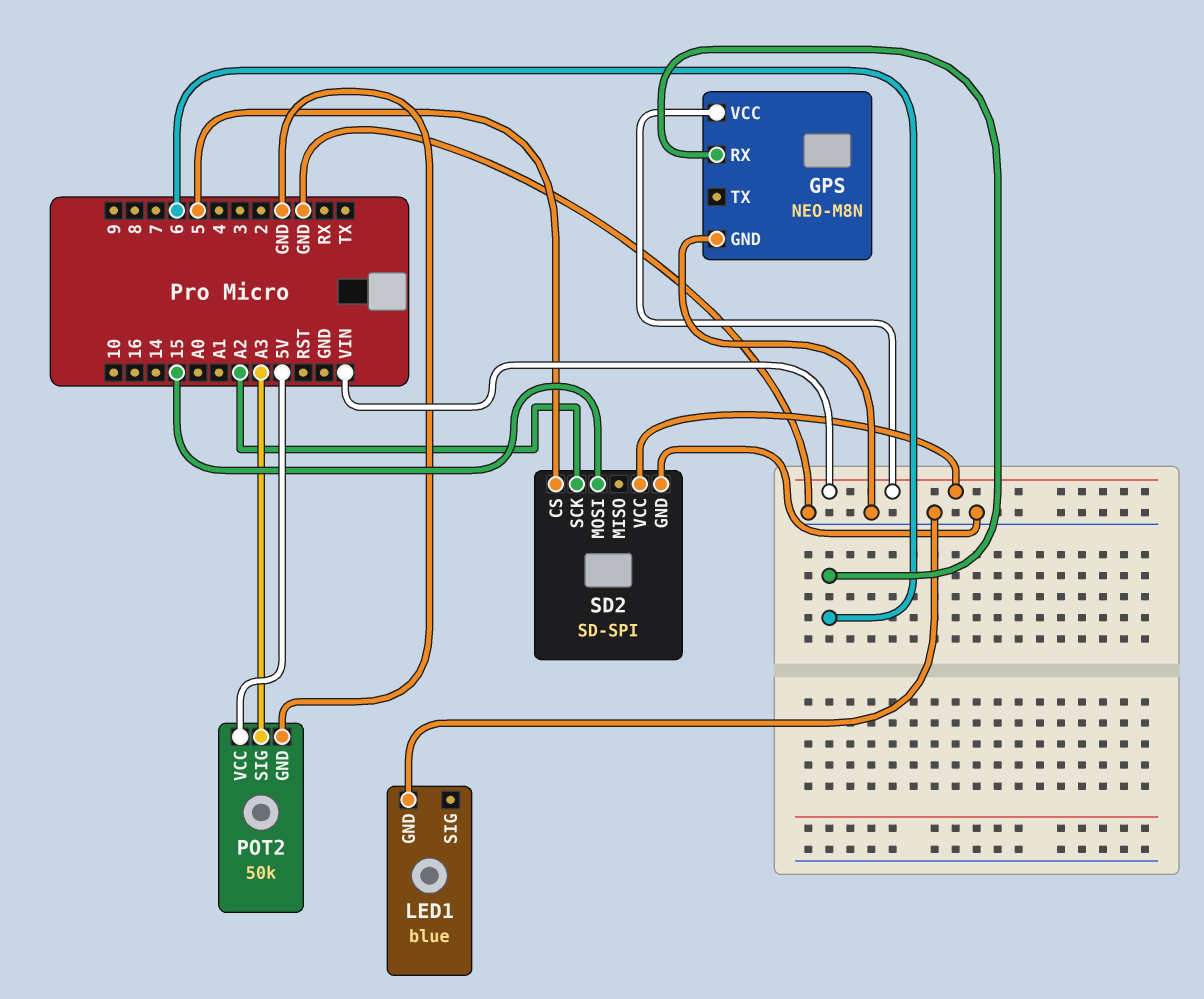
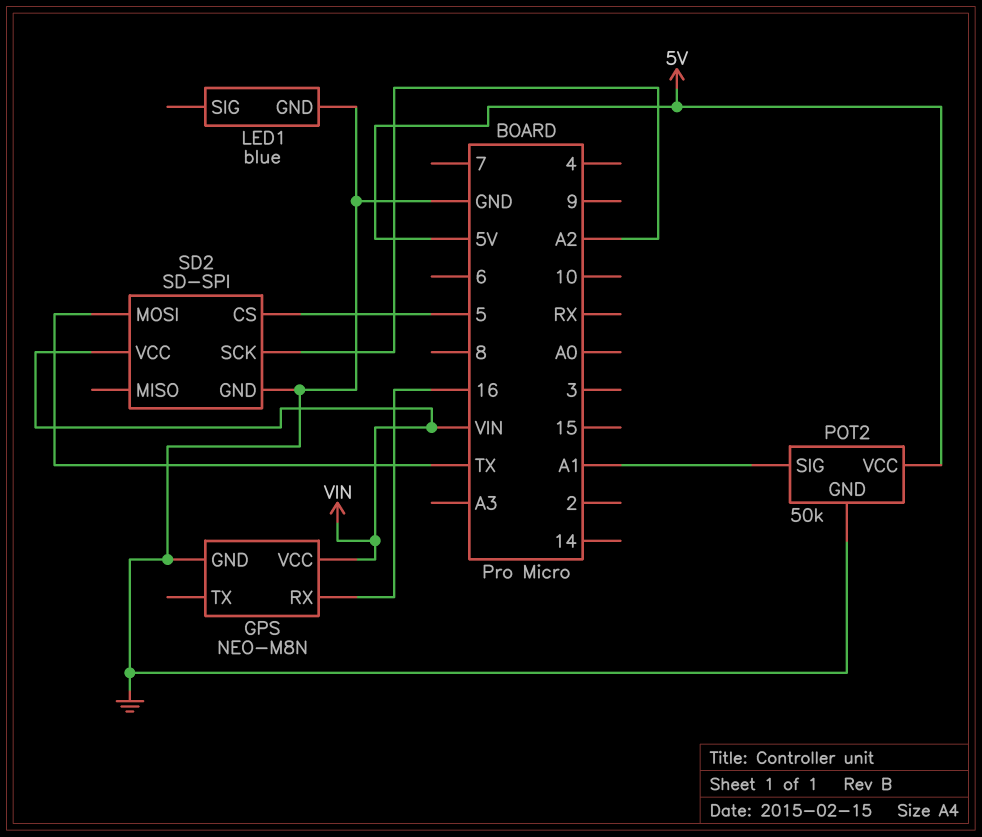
GPS pin RX: 6 -> 16
POT2 pin SIG: A3 -> A1
SD2 pin MOSI: 15 -> TX

